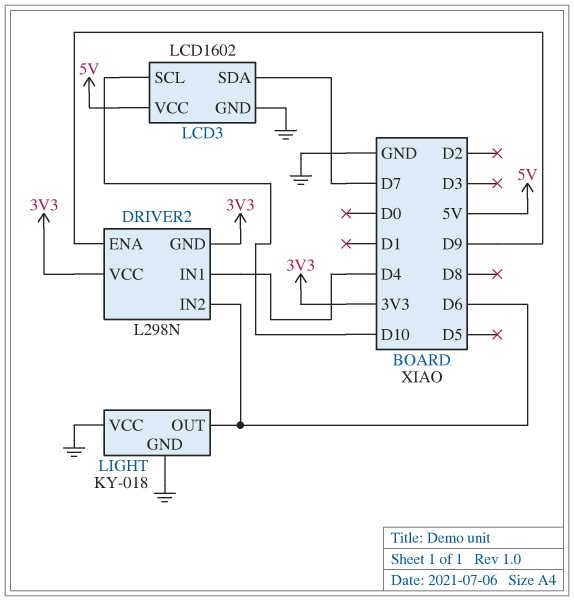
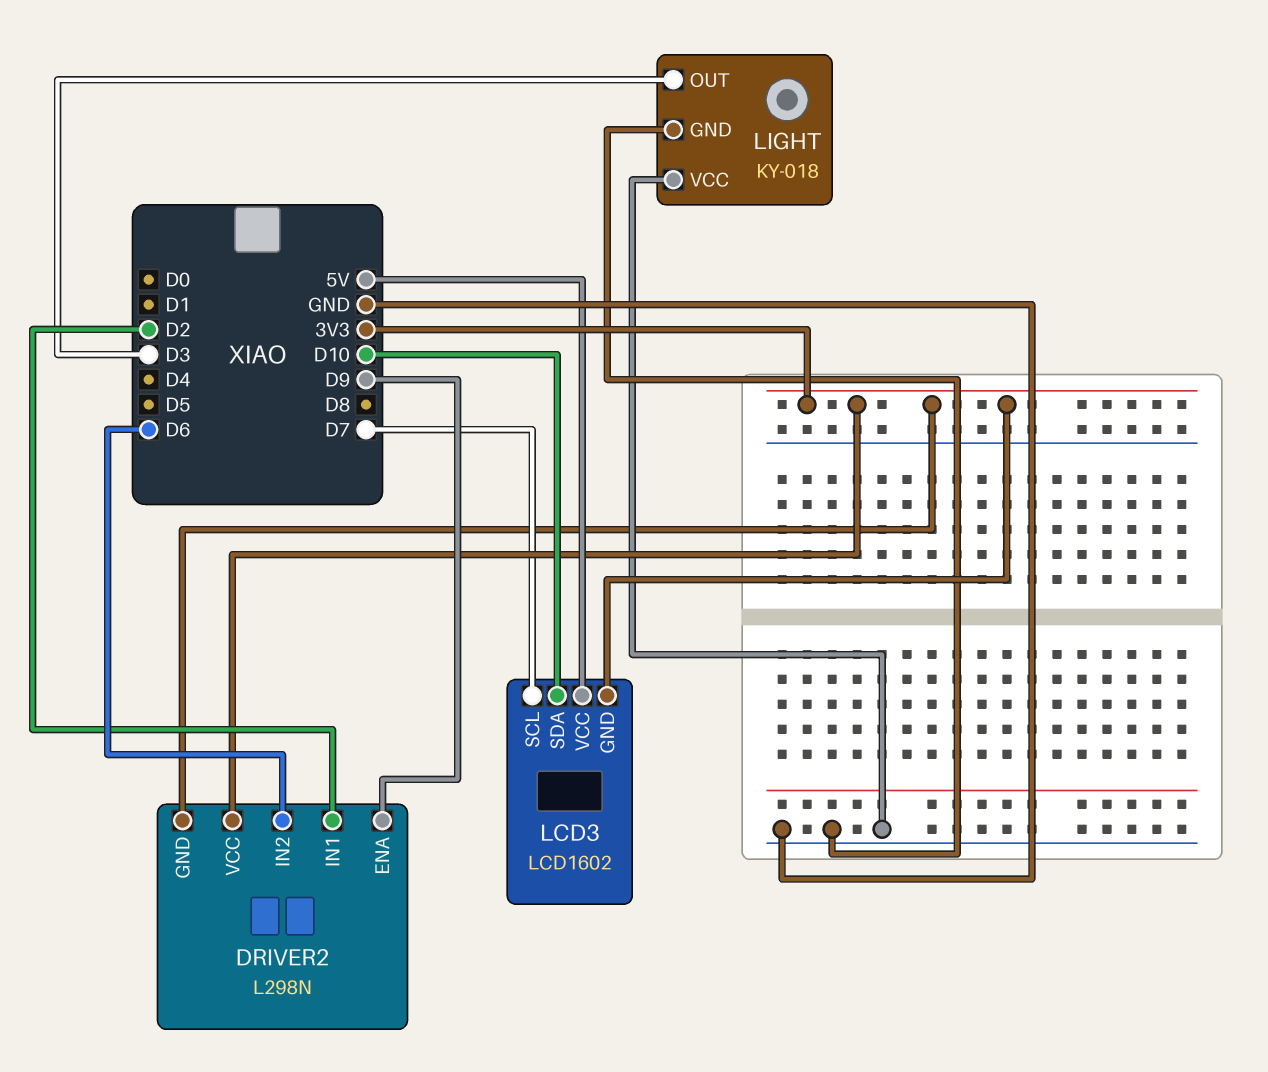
DRIVER2 pin IN1: D4 -> D2
LCD3 pin GND: GND -> 3V3
LCD3 pin SCL: D10 -> D7
LCD3 pin SDA: D7 -> D10
LIGHT pin OUT: D6 -> D3

